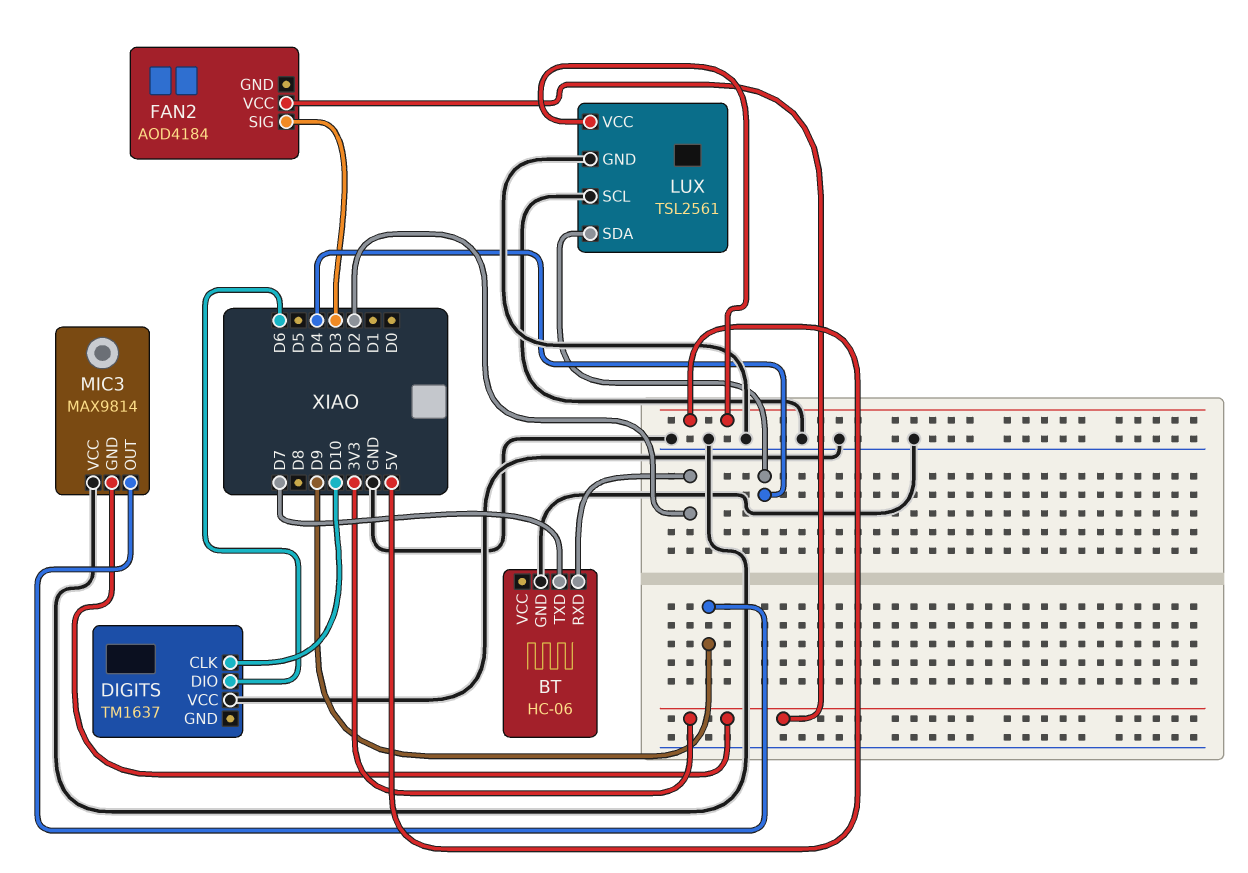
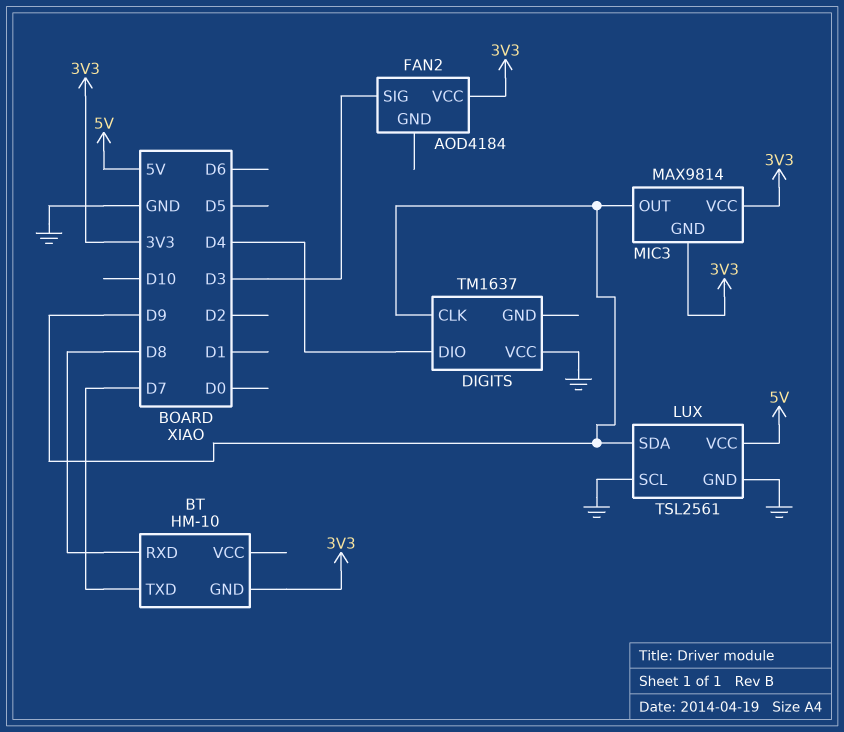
BT: HC-06 -> HM-10
BT pin GND: GND -> 3V3
BT pin RXD: D2 -> D8
DIGITS pin CLK: D10 -> D9
DIGITS pin DIO: D6 -> D4
LUX pin SDA: D4 -> D9
MIC3 pin VCC: GND -> 3V3

